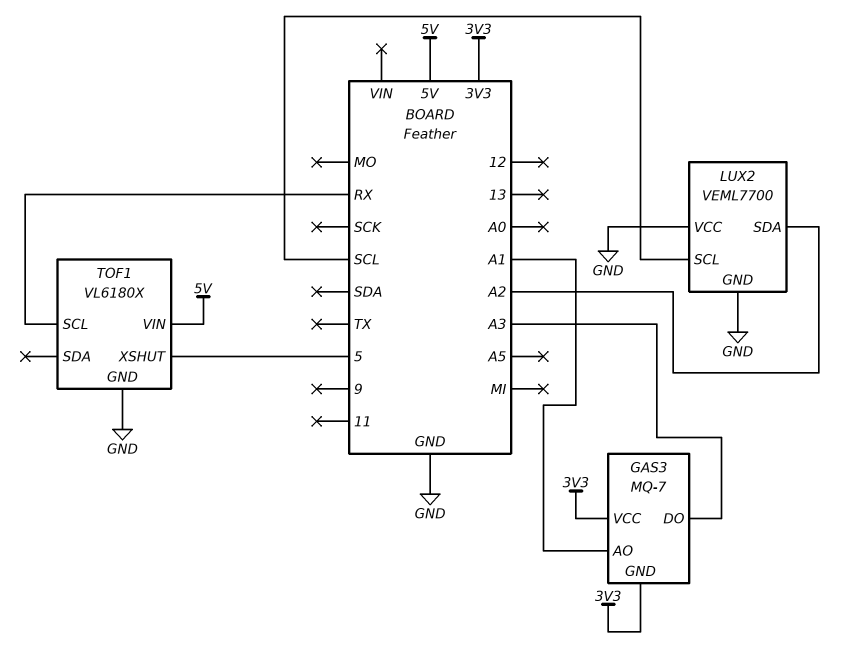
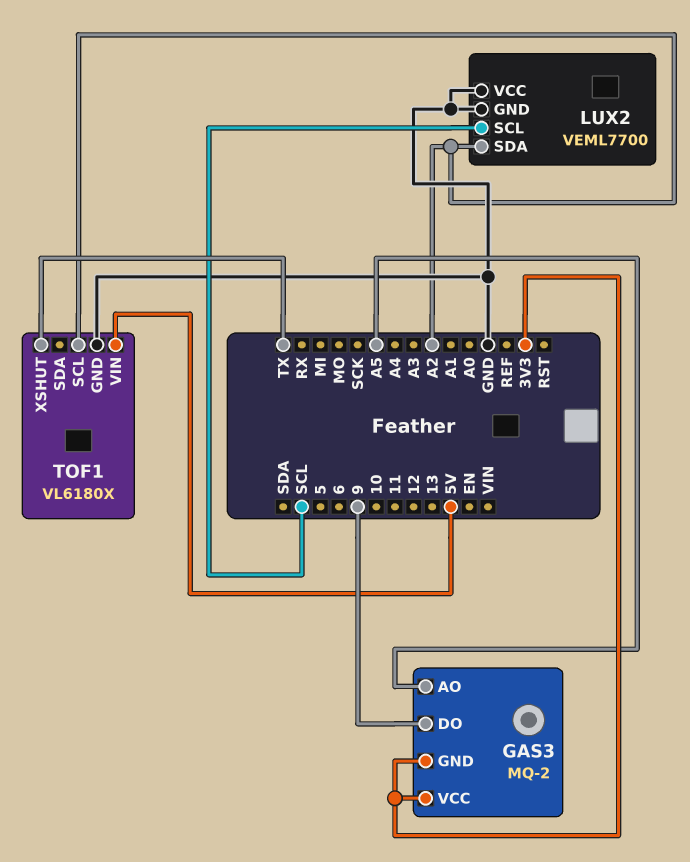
GAS3: MQ-7 -> MQ-2
GAS3 pin AO: A1 -> A5
GAS3 pin DO: A3 -> 9
TOF1 pin SCL: RX -> A2
TOF1 pin XSHUT: 5 -> TX

